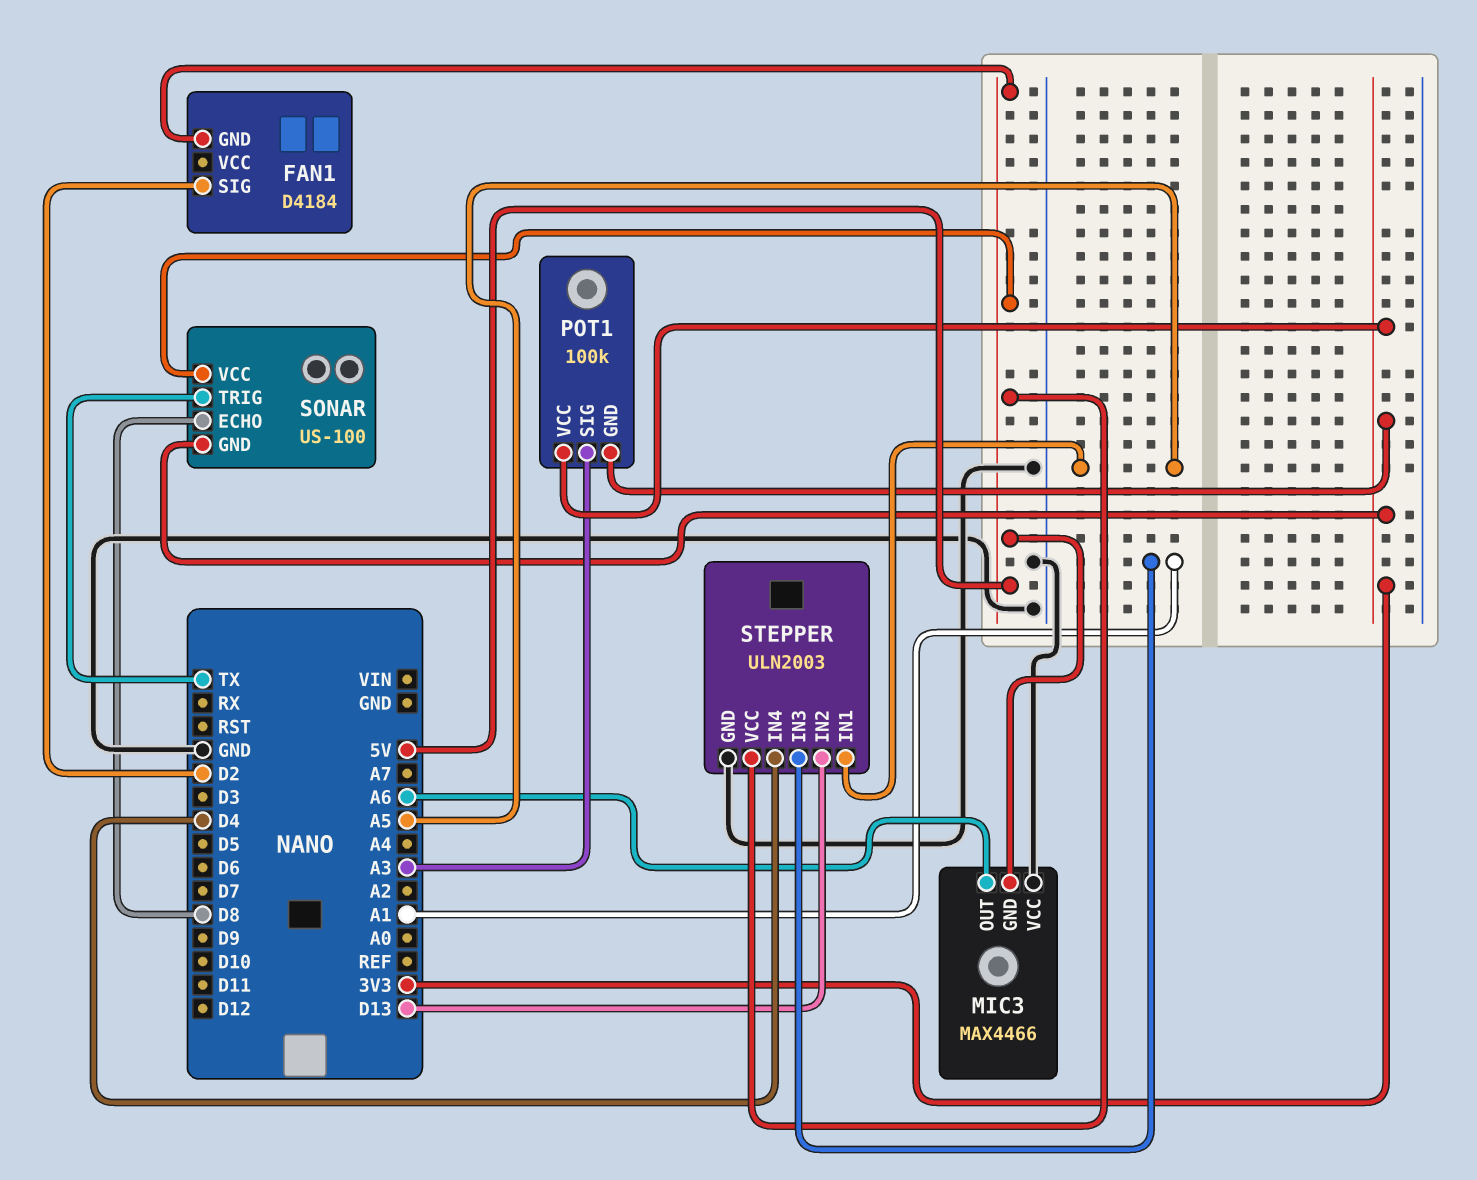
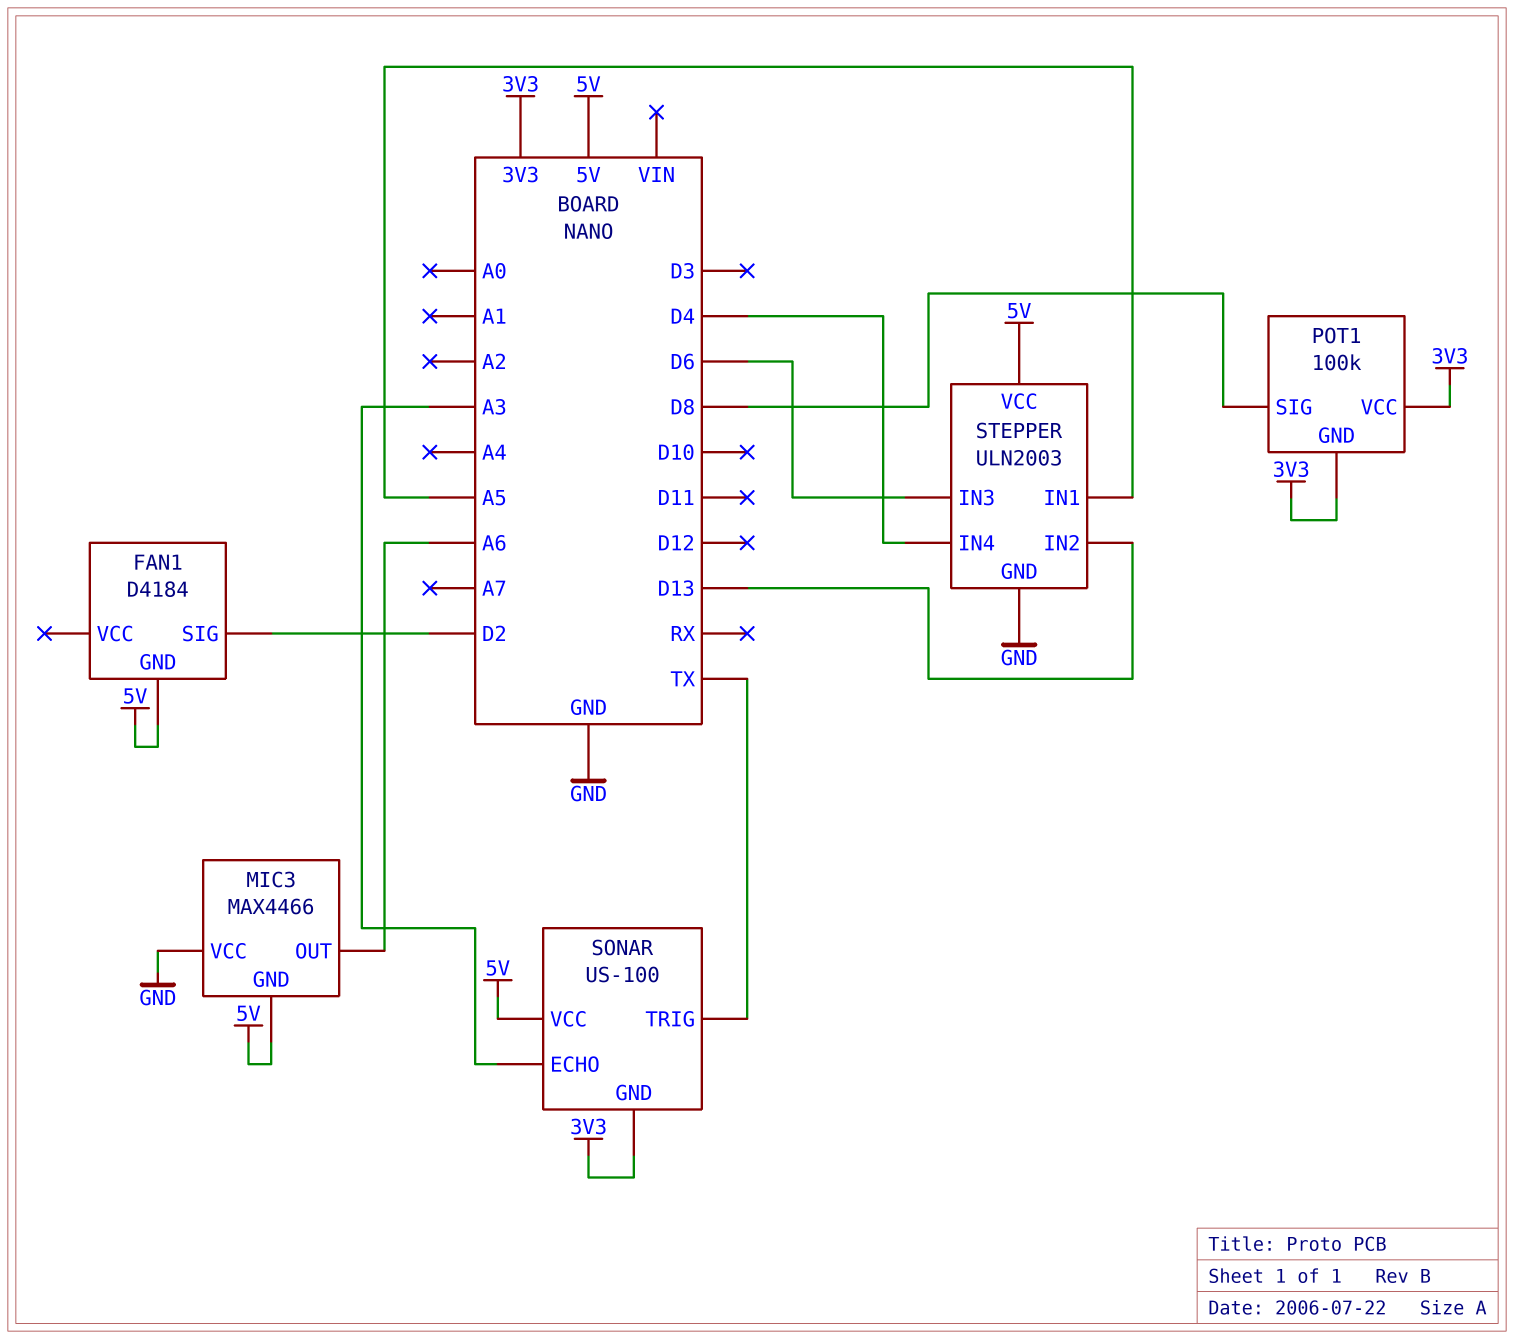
POT1 pin SIG: A3 -> D8
SONAR pin ECHO: D8 -> A3
STEPPER pin IN3: A1 -> D6

